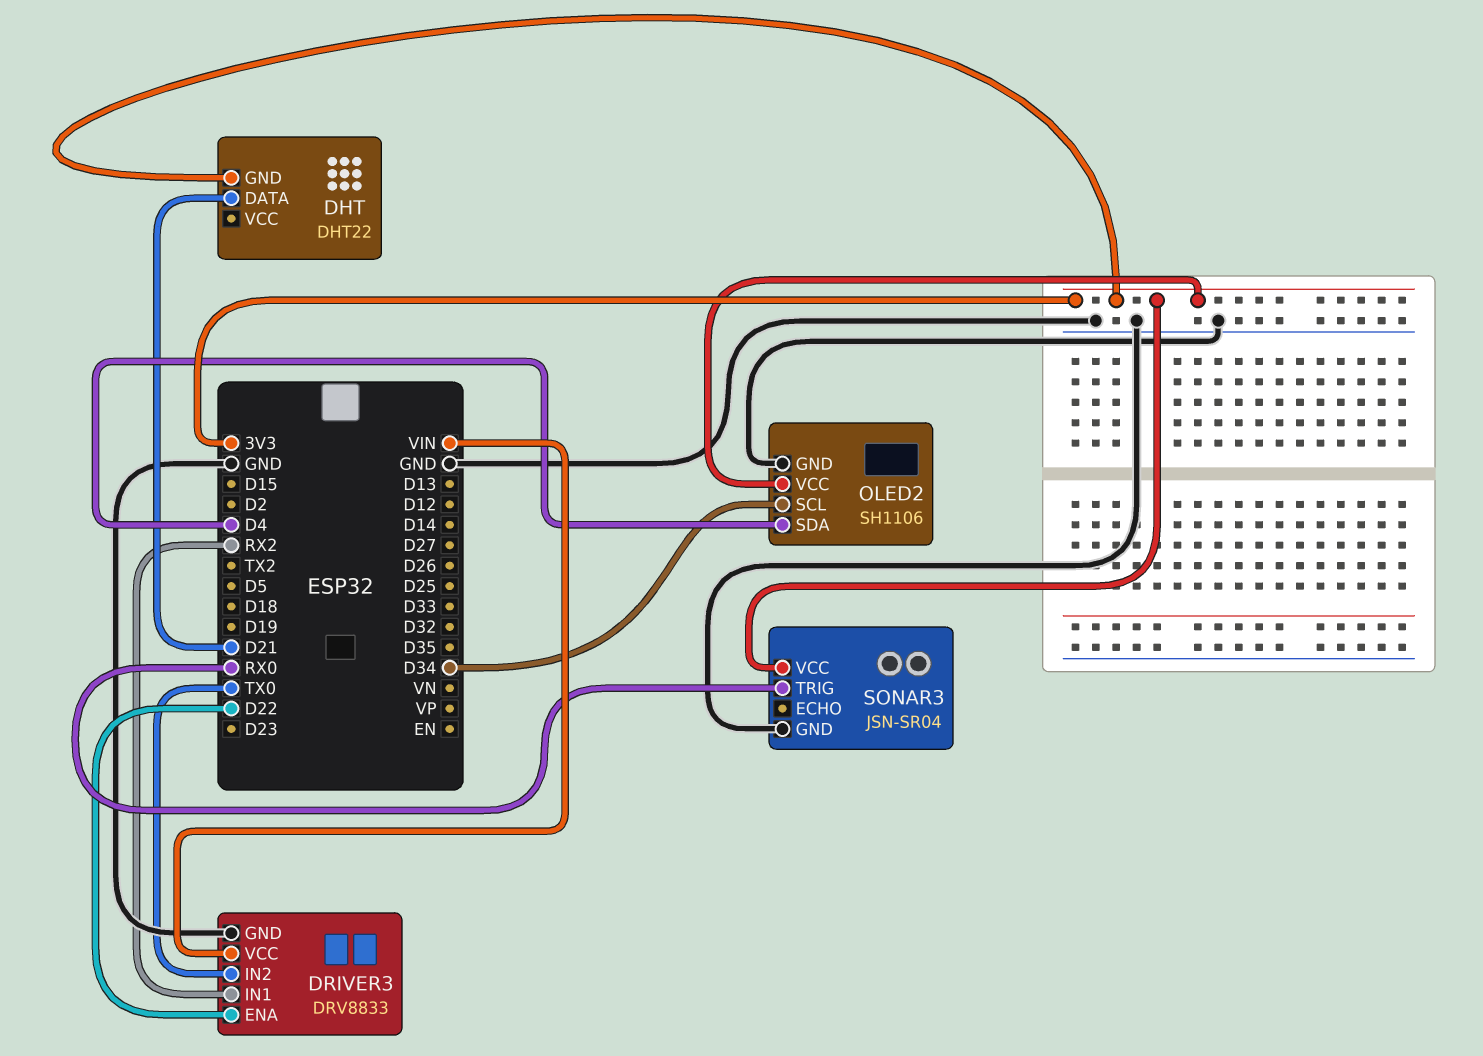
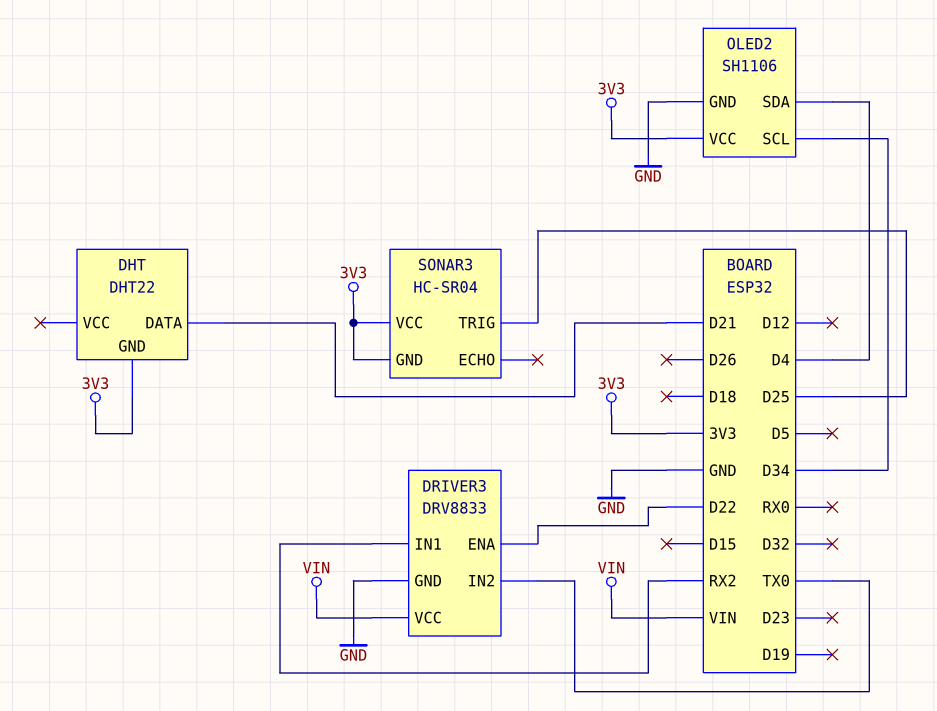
SONAR3: JSN-SR04 -> HC-SR04
SONAR3 pin GND: GND -> 3V3
SONAR3 pin TRIG: RX0 -> D25

